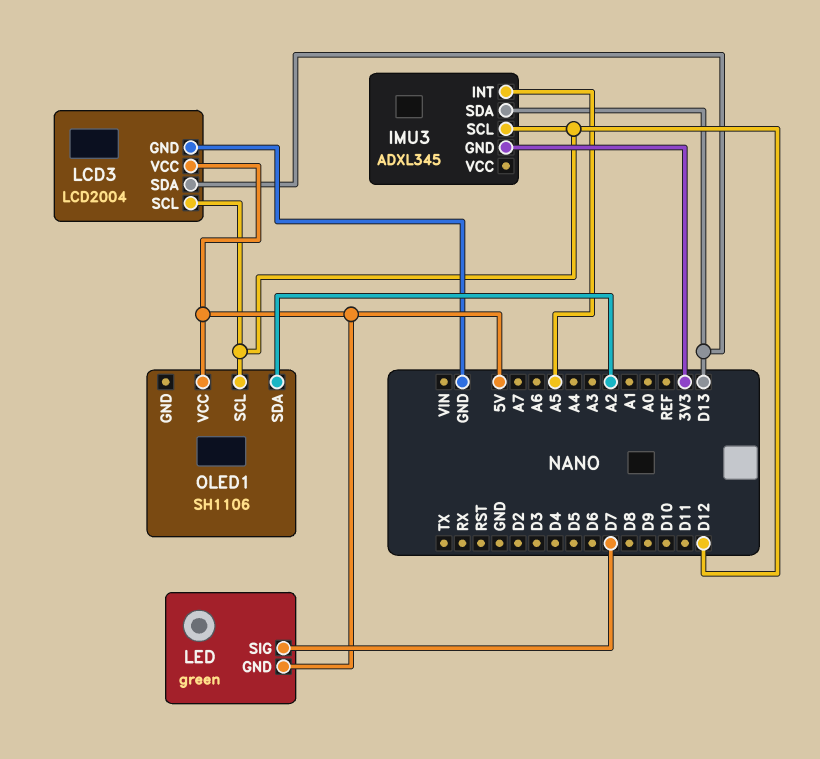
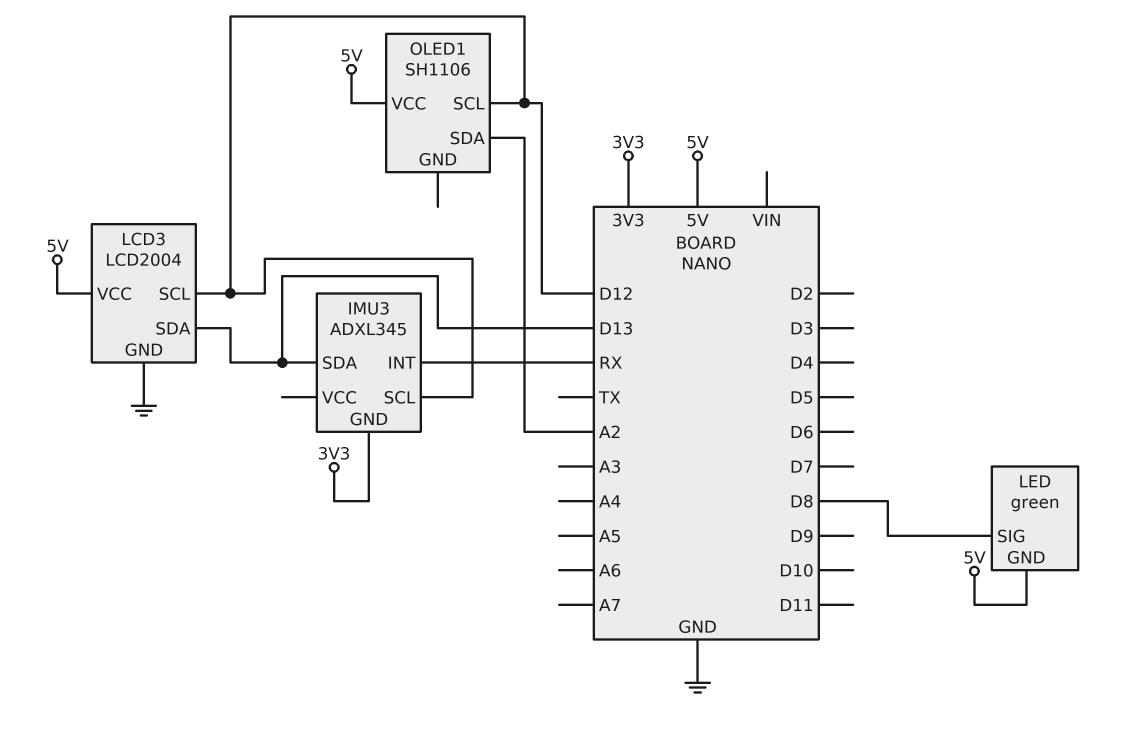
IMU3 pin INT: A5 -> RX
LED pin SIG: D7 -> D8

